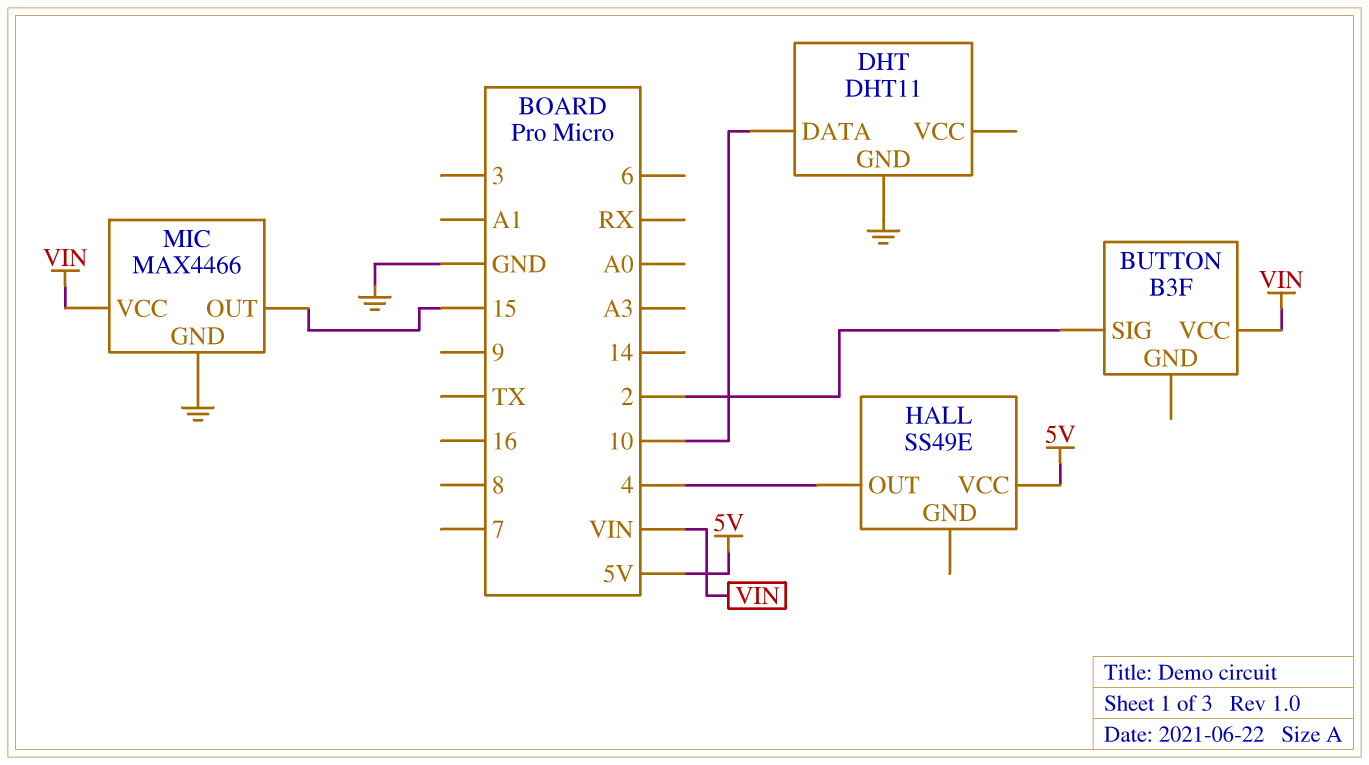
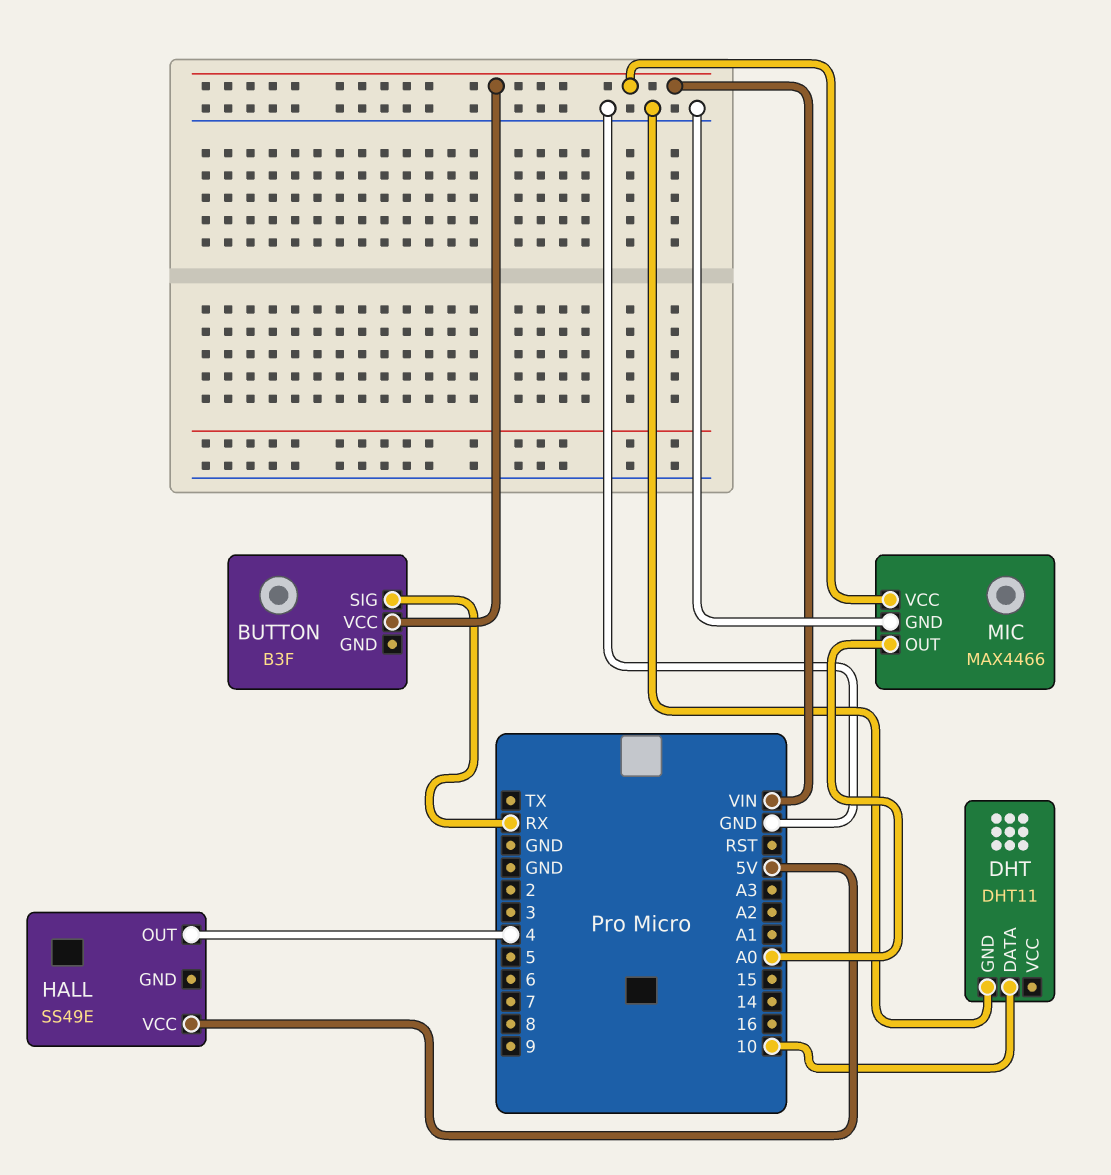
BUTTON pin SIG: 2 -> RX
MIC pin OUT: 15 -> A0

